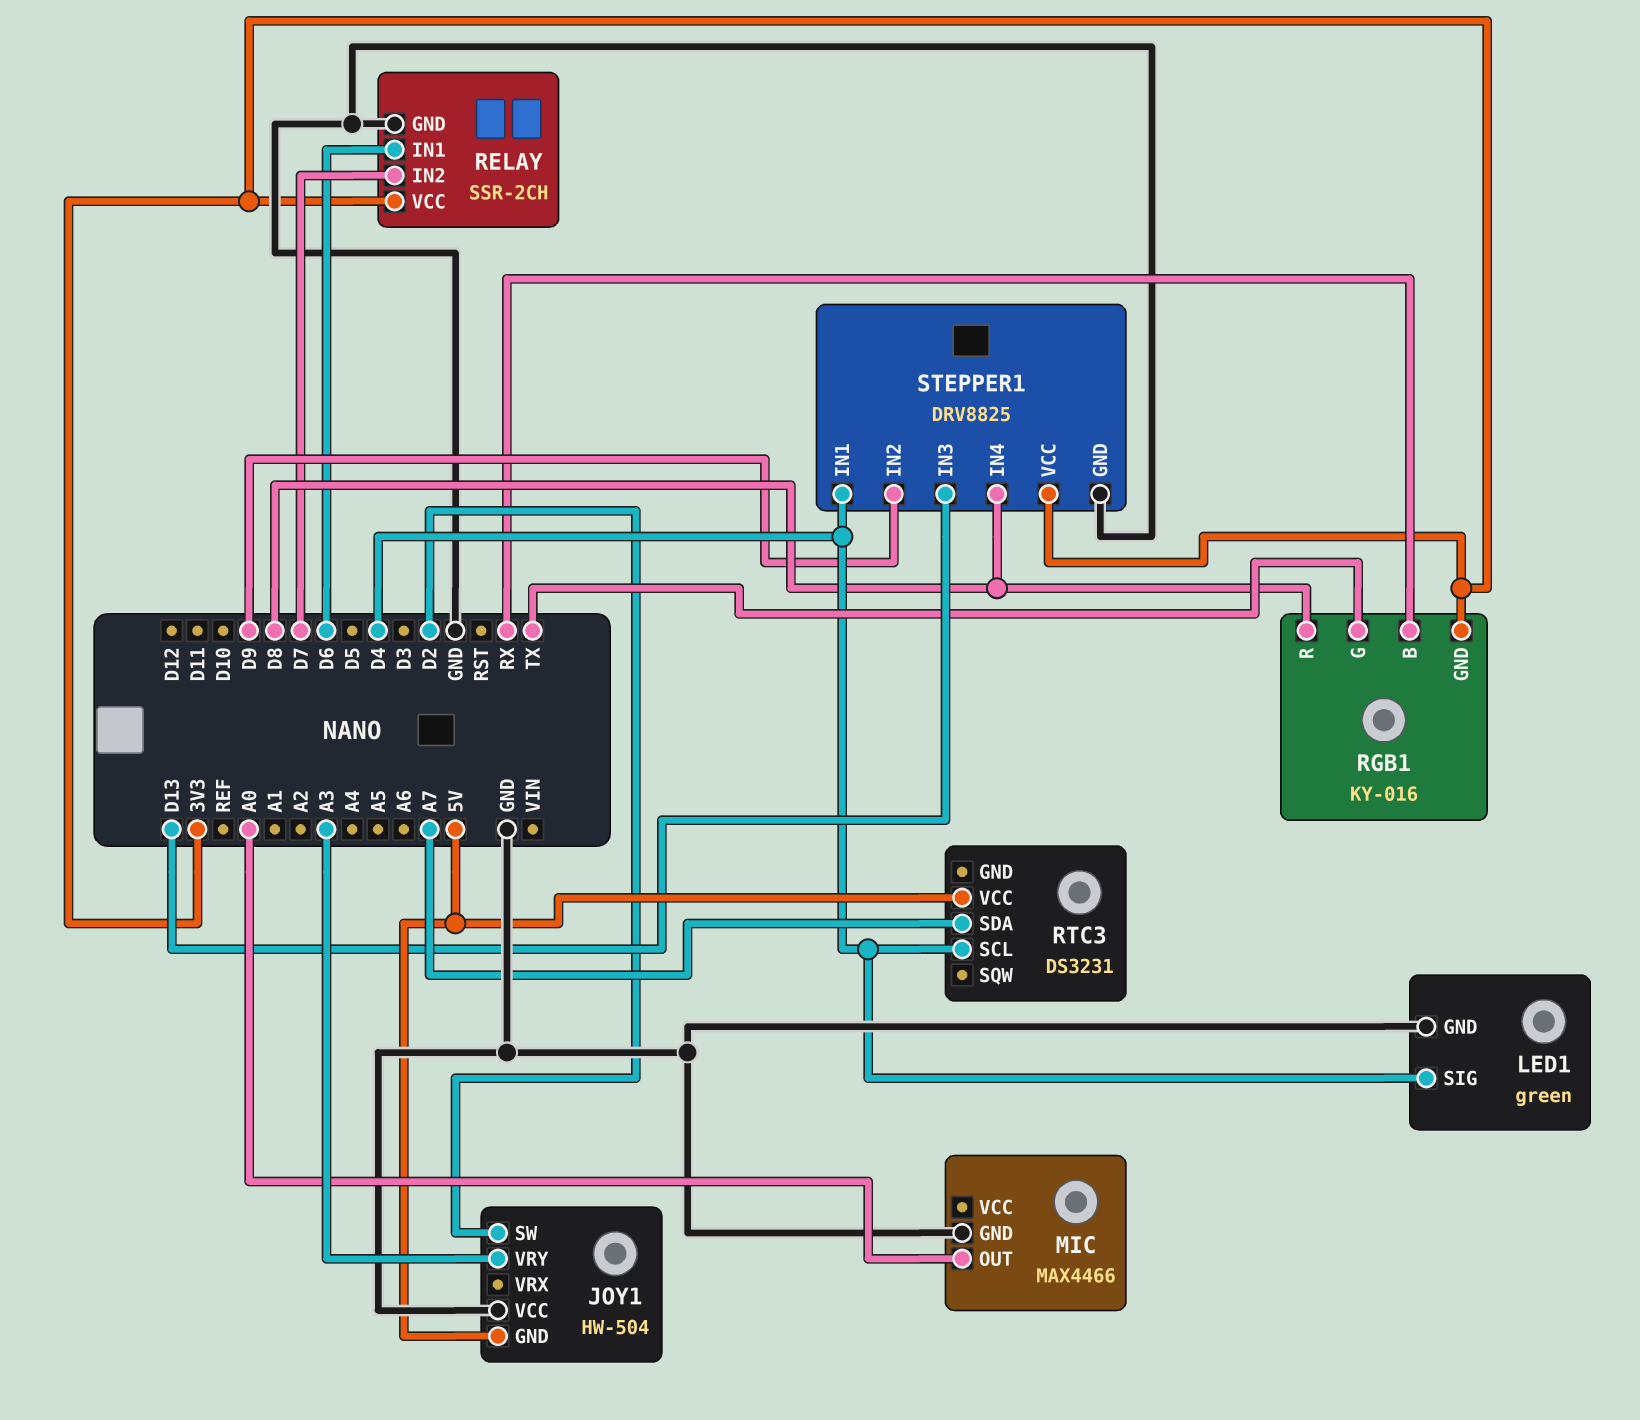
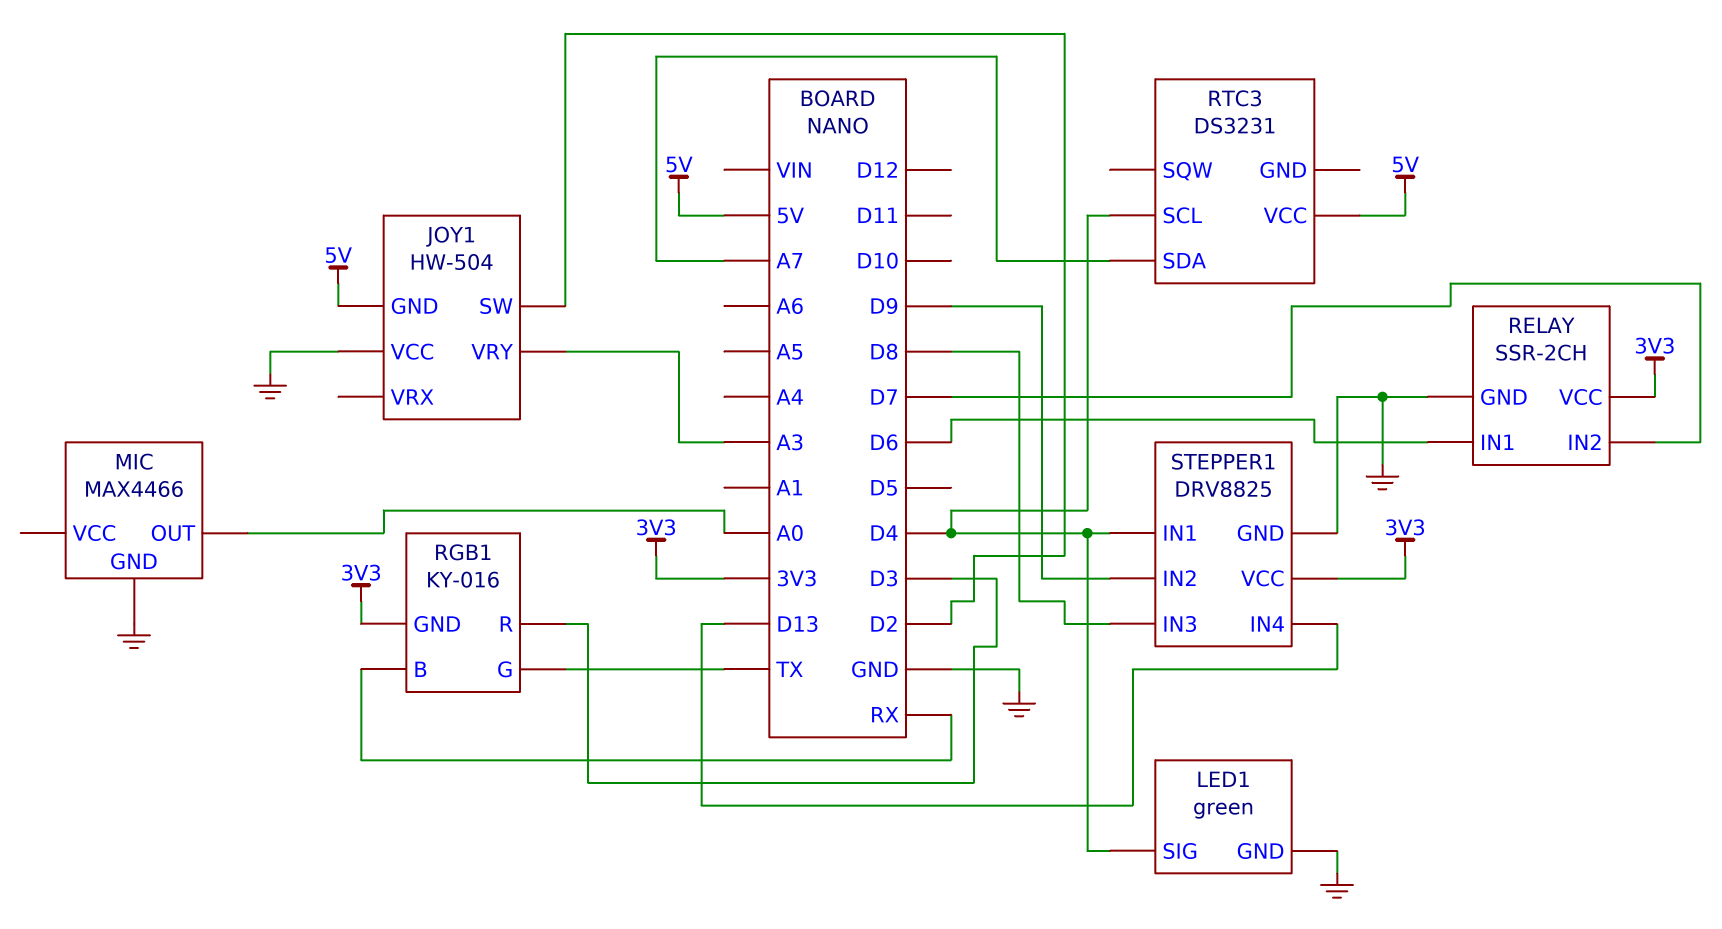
RGB1 pin R: D8 -> D3
STEPPER1 pin IN3: D13 -> D8
STEPPER1 pin IN4: D8 -> D13

